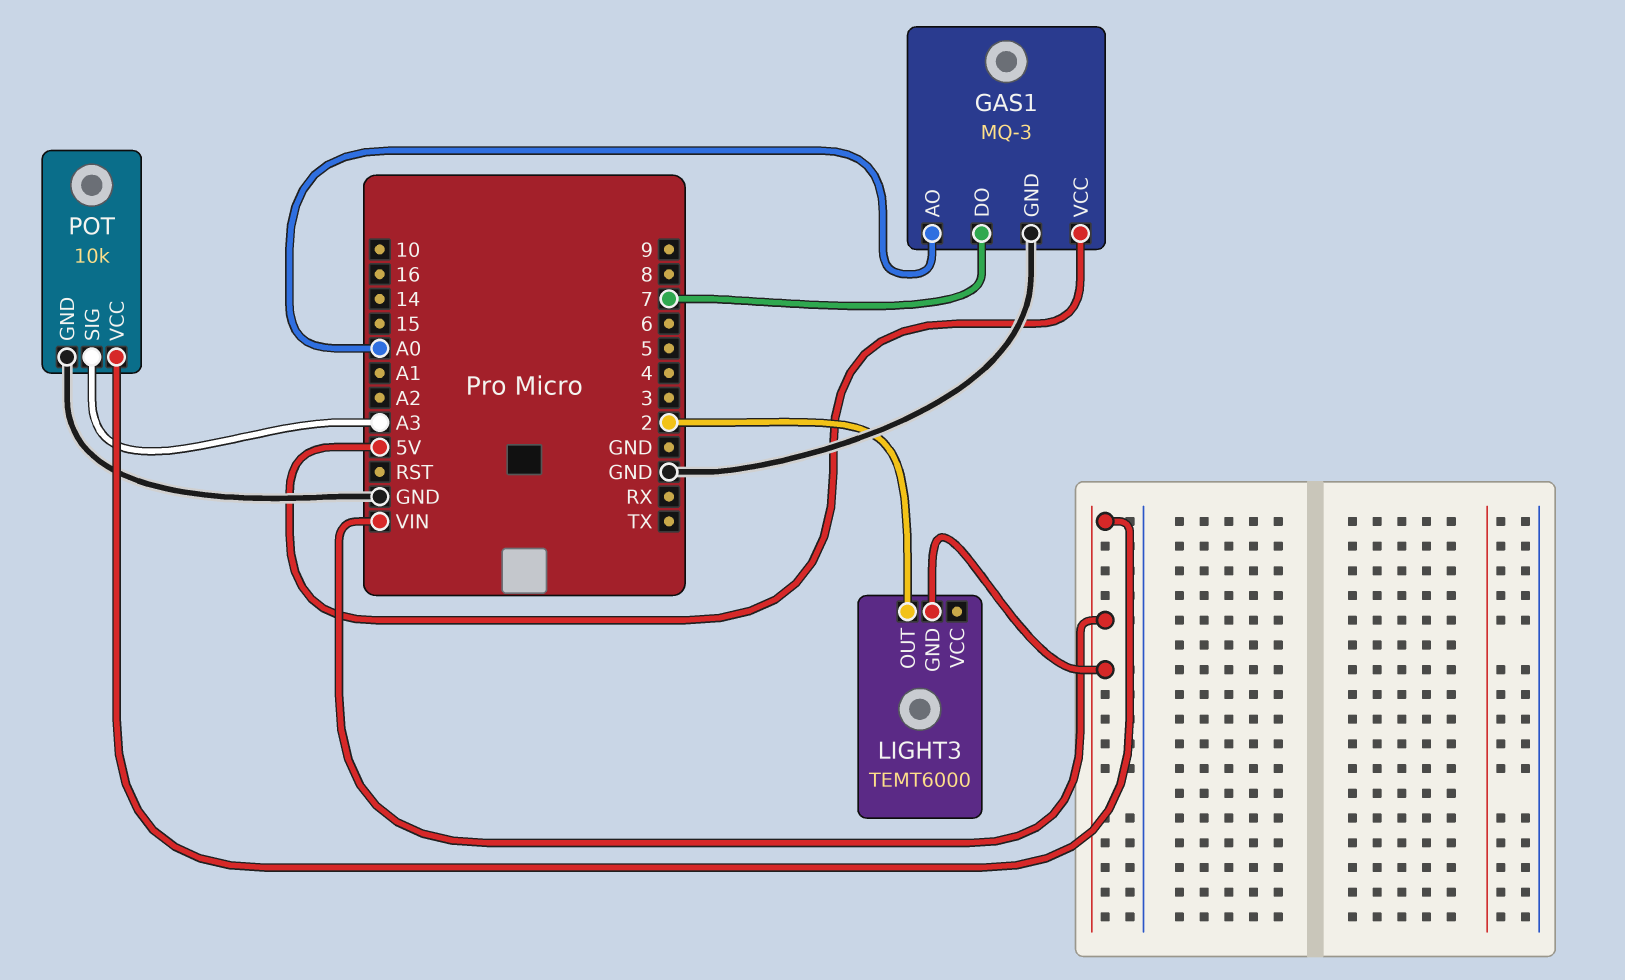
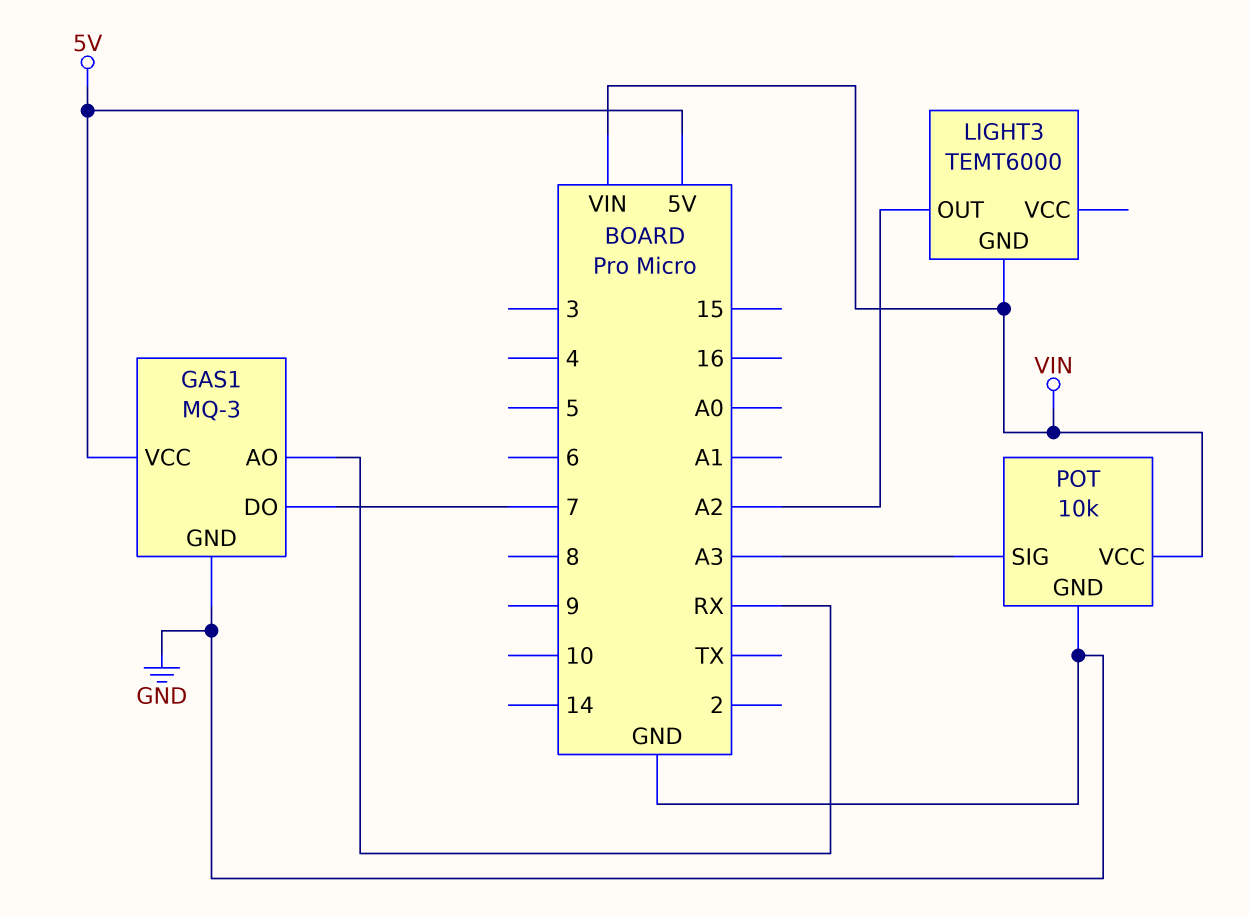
GAS1 pin AO: A0 -> RX
LIGHT3 pin OUT: 2 -> A2

